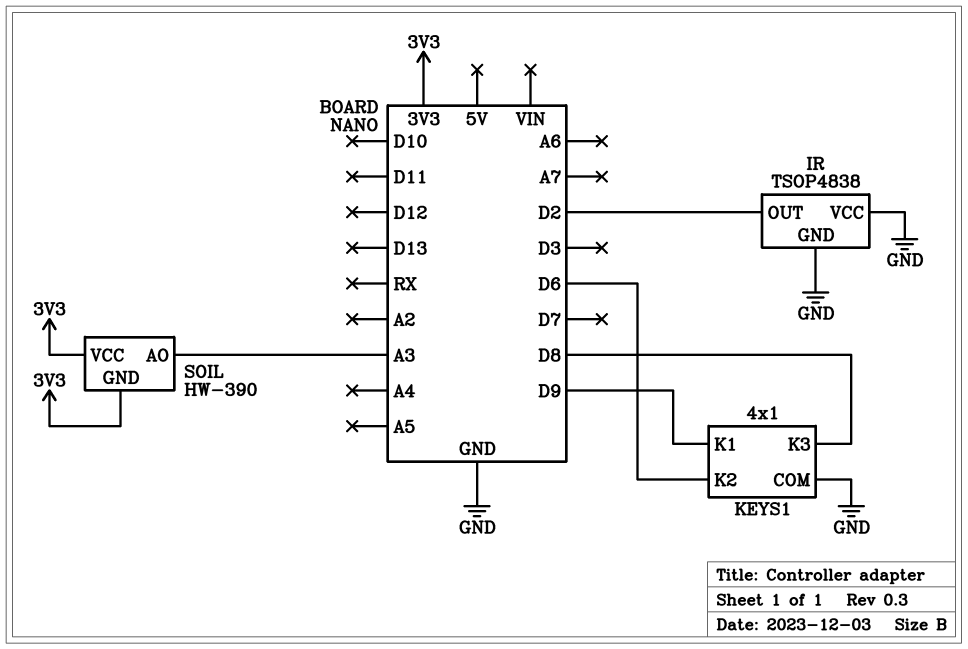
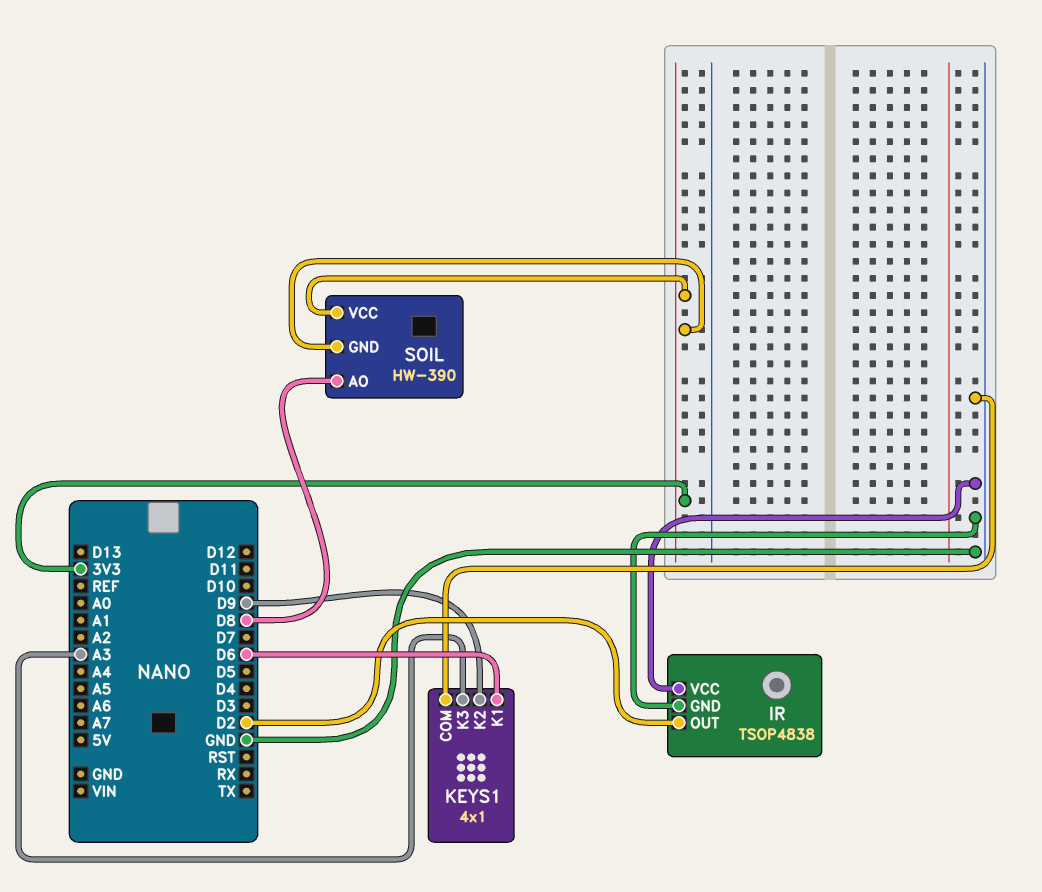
KEYS1 pin K1: D9 -> D6
KEYS1 pin K2: D6 -> D9
KEYS1 pin K3: D8 -> A3
SOIL pin AO: A3 -> D8

